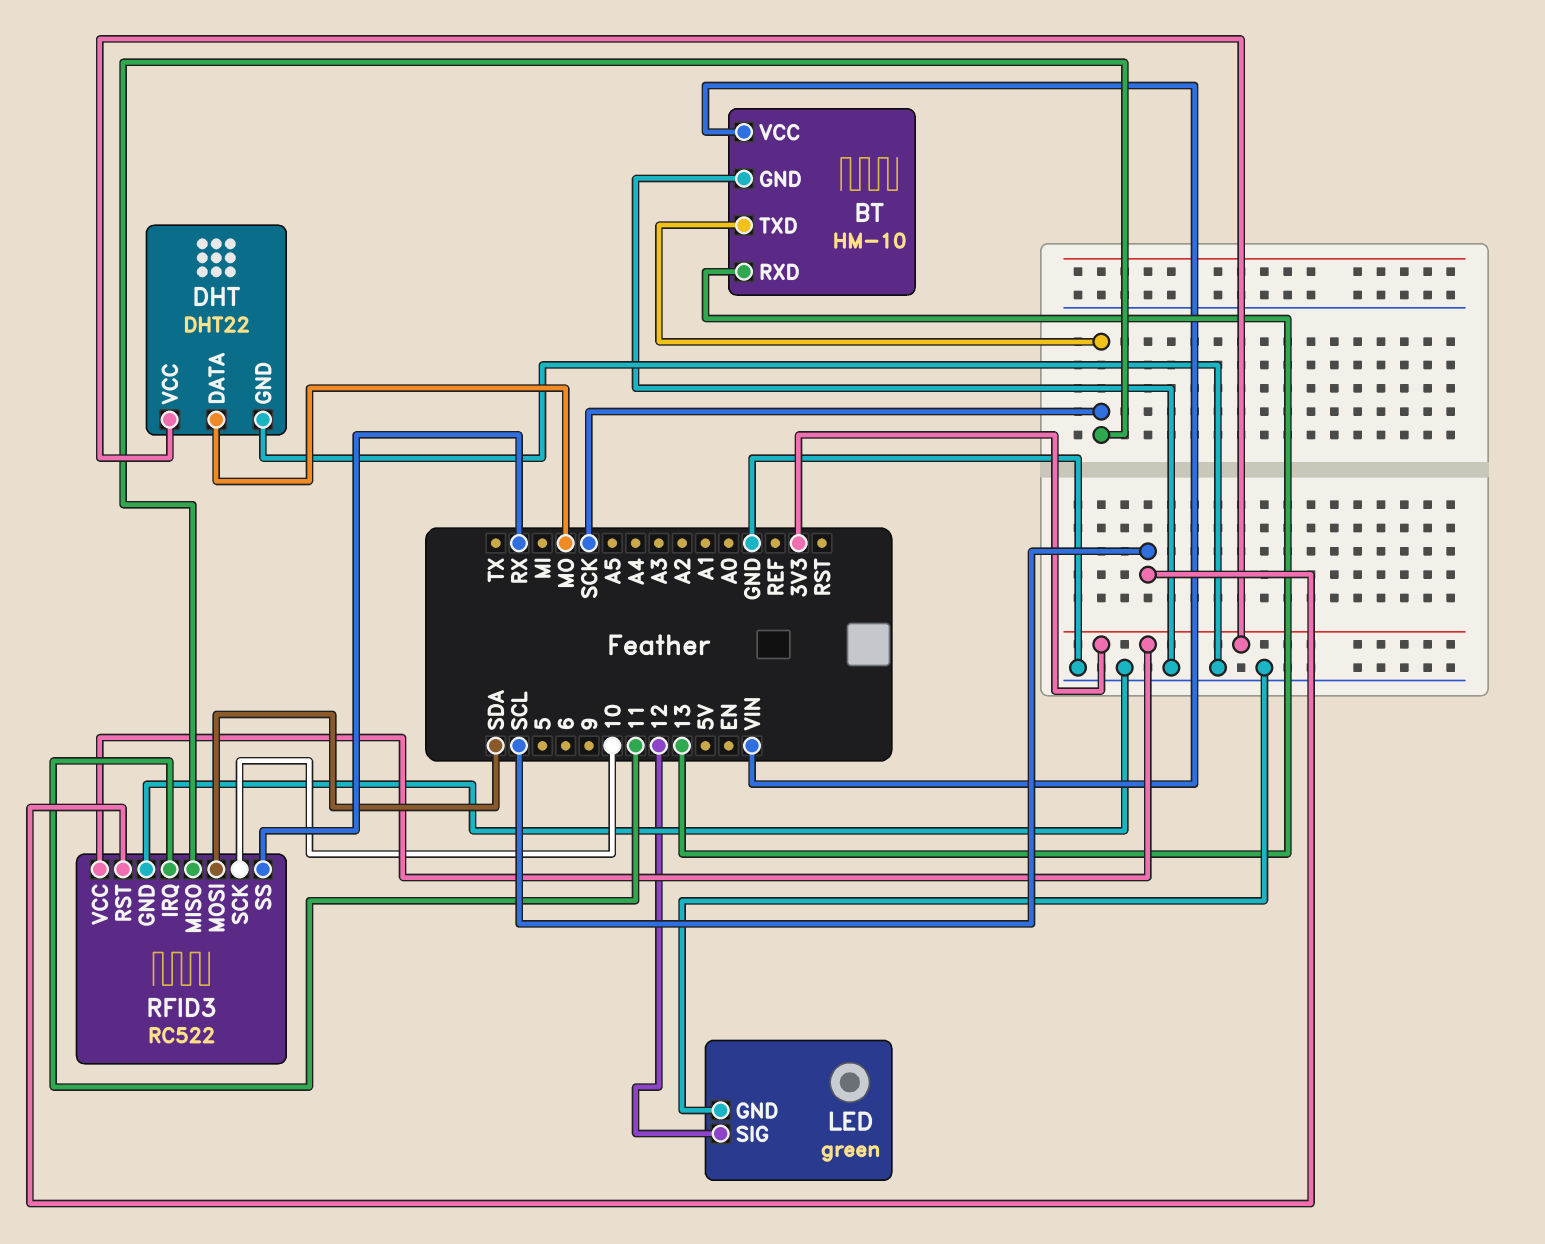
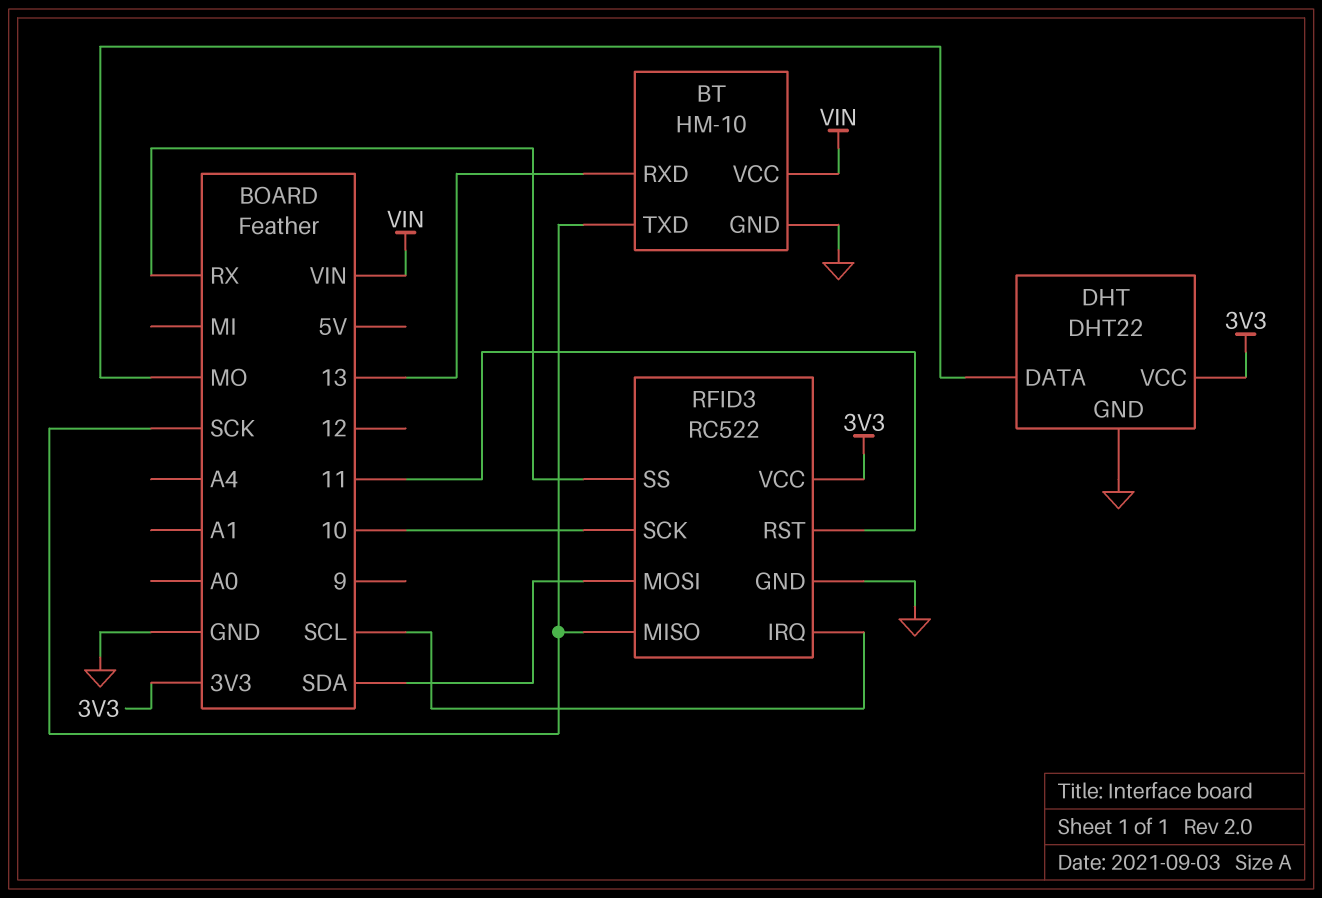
LED: green -> none
LED pin GND: GND -> none
LED pin SIG: 12 -> none
RFID3 pin IRQ: 11 -> SCL
RFID3 pin RST: SCL -> 11

